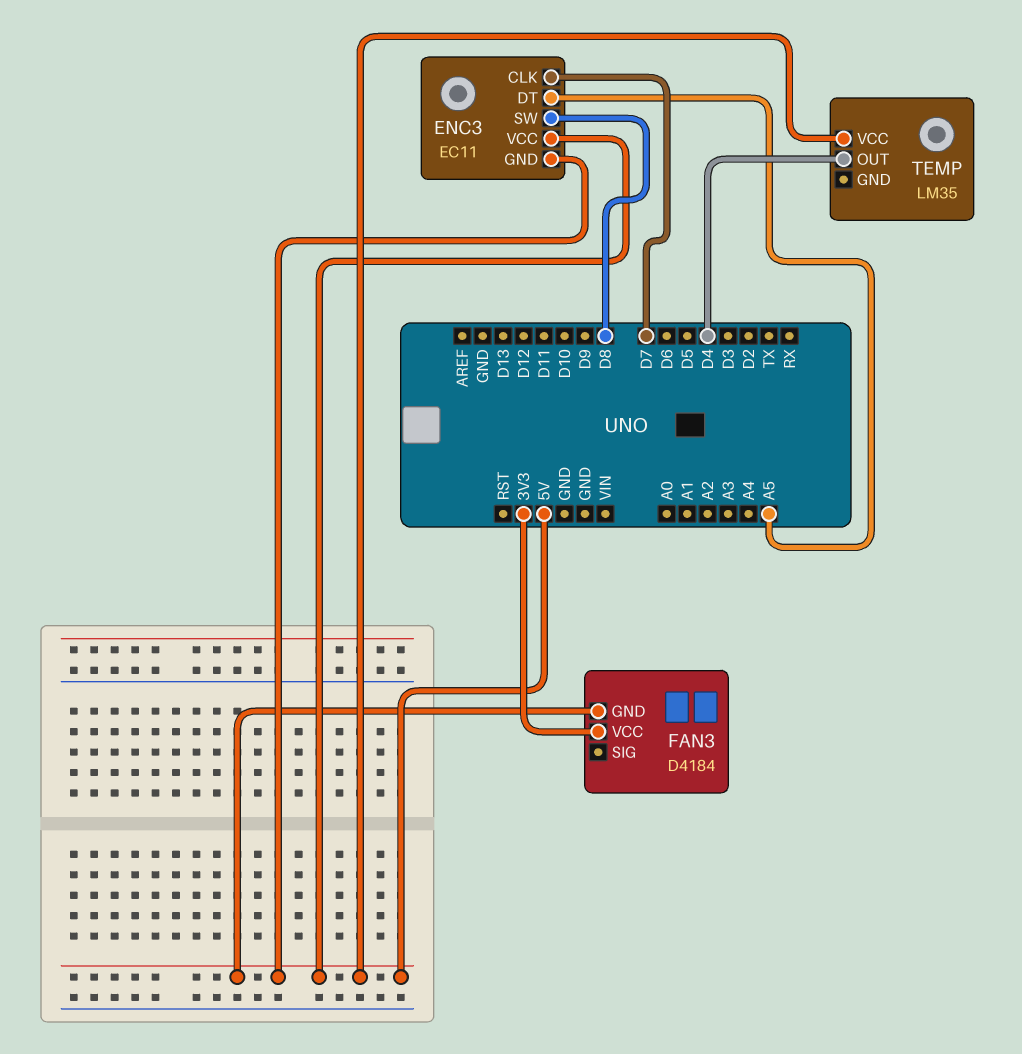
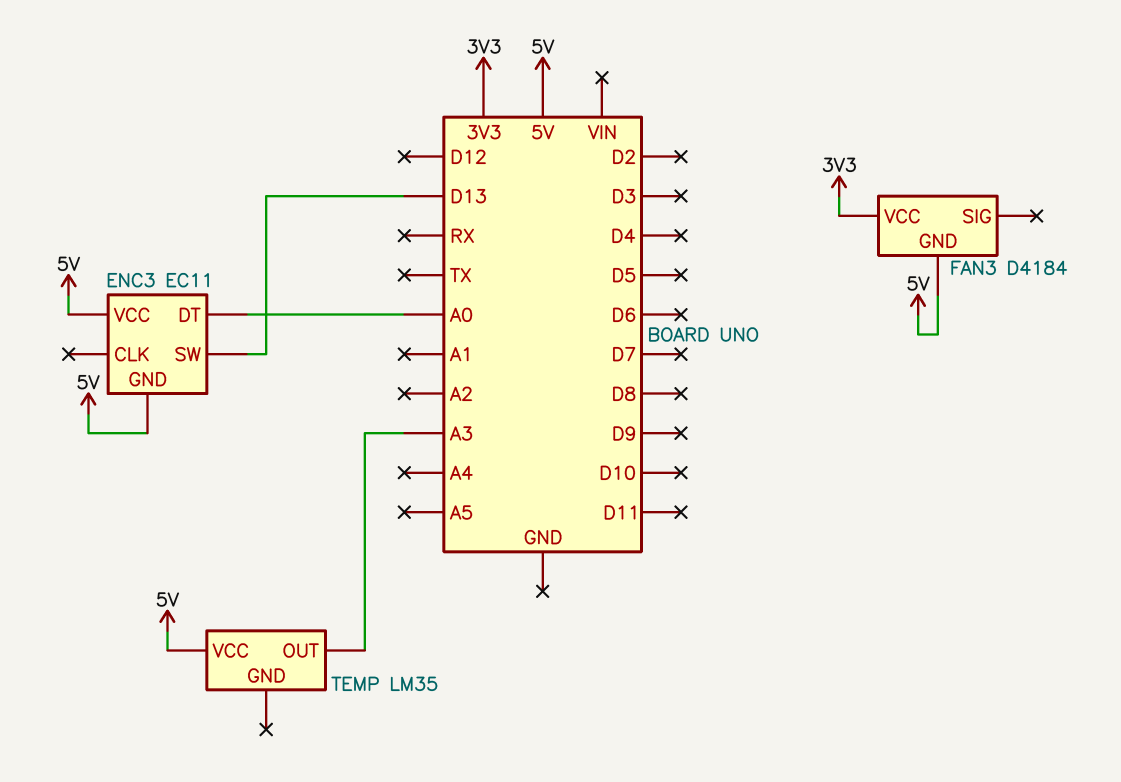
ENC3 pin CLK: D7 -> none
ENC3 pin DT: A5 -> A0
ENC3 pin SW: D8 -> D13
TEMP pin OUT: D4 -> A3

